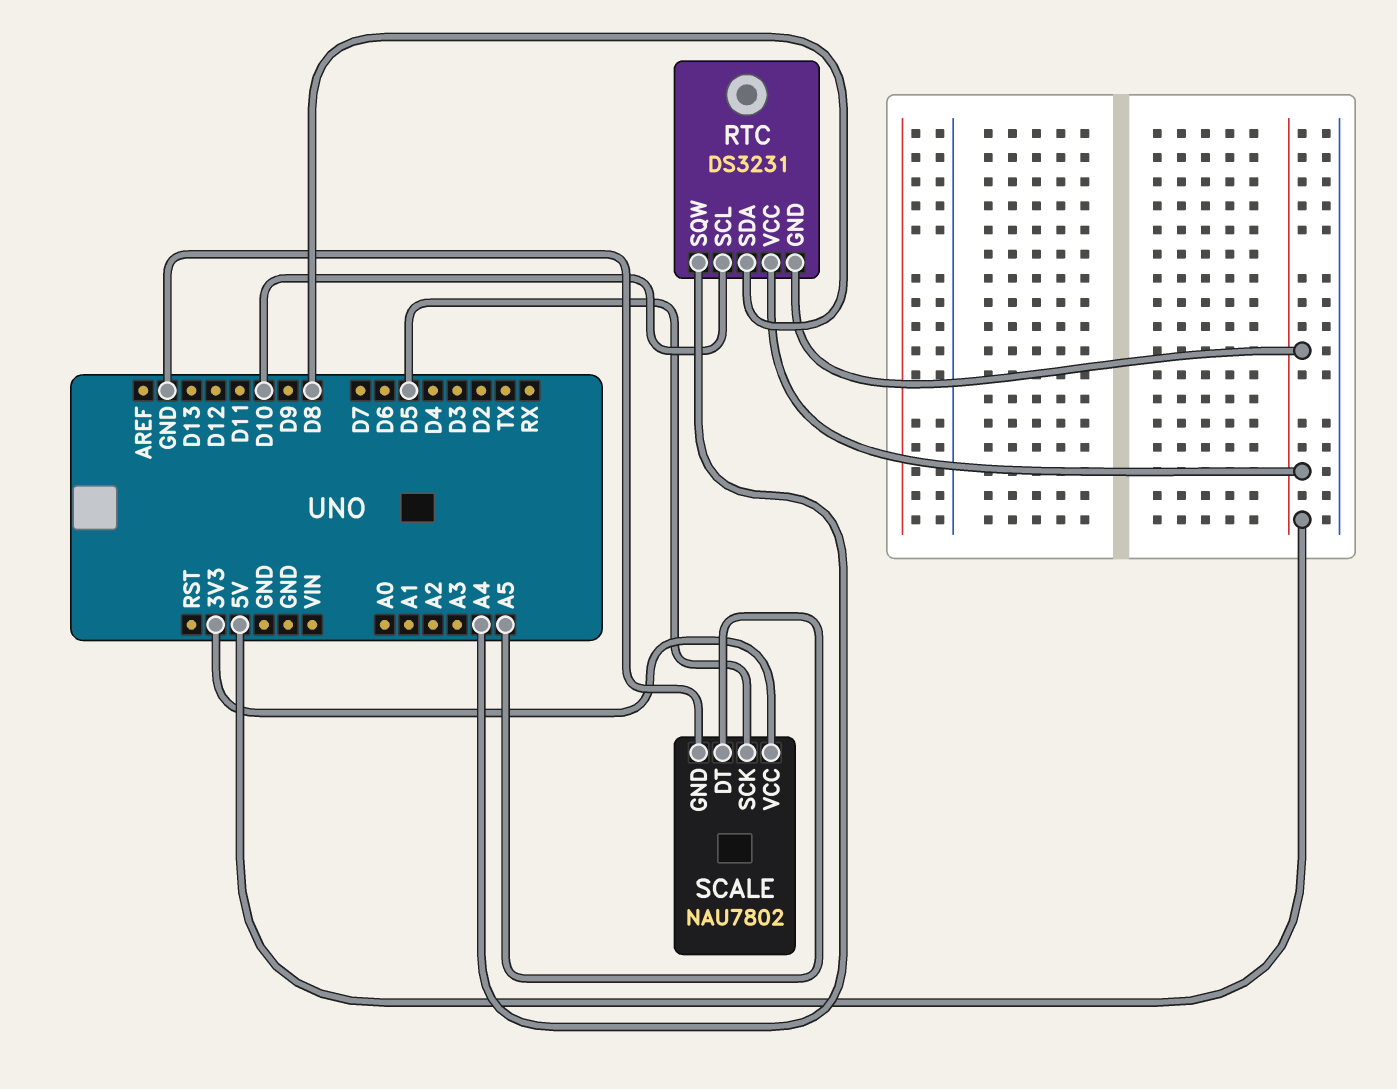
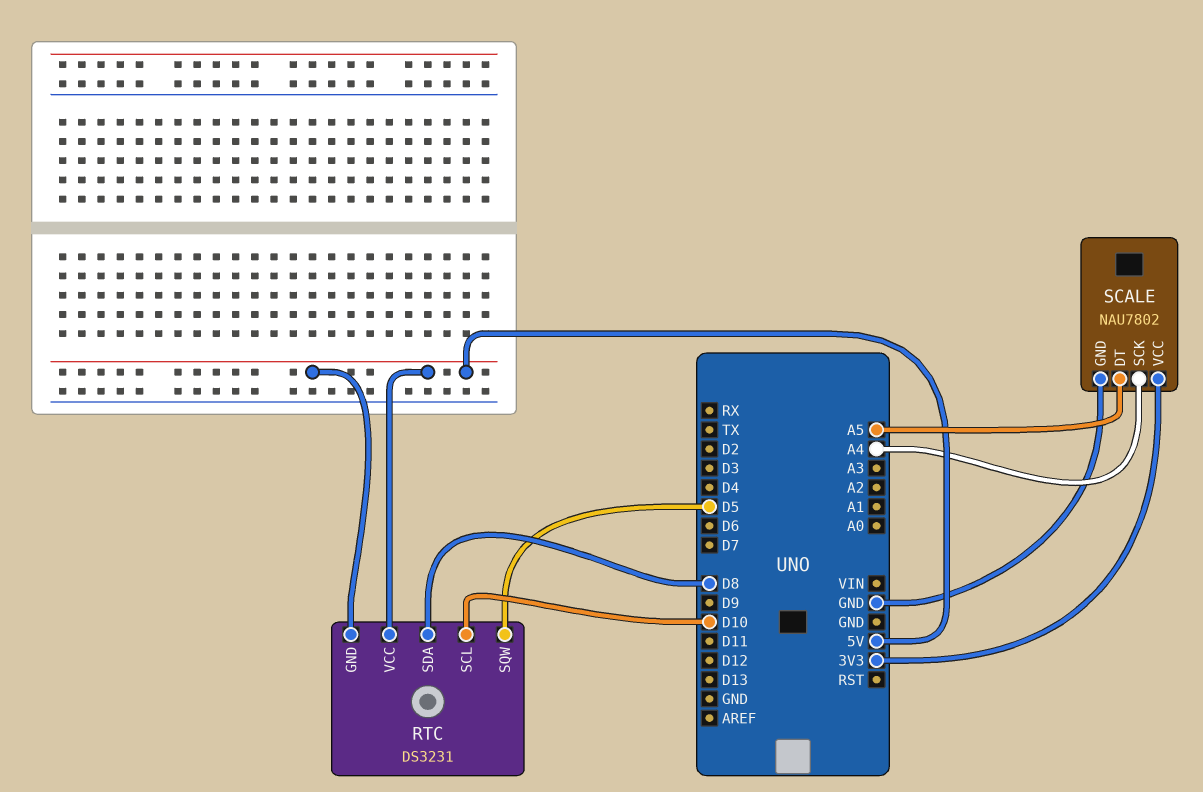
RTC pin SQW: A4 -> D5
SCALE pin SCK: D5 -> A4

